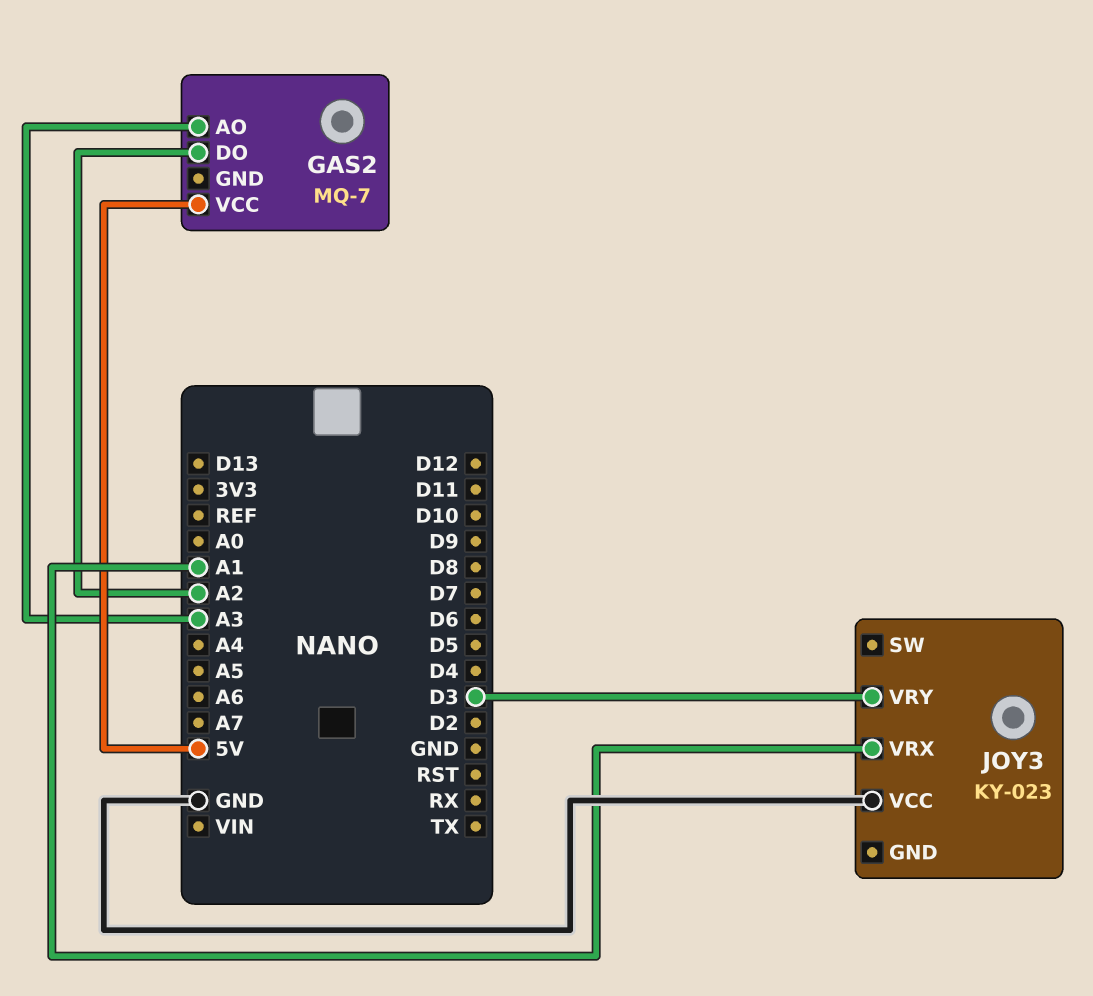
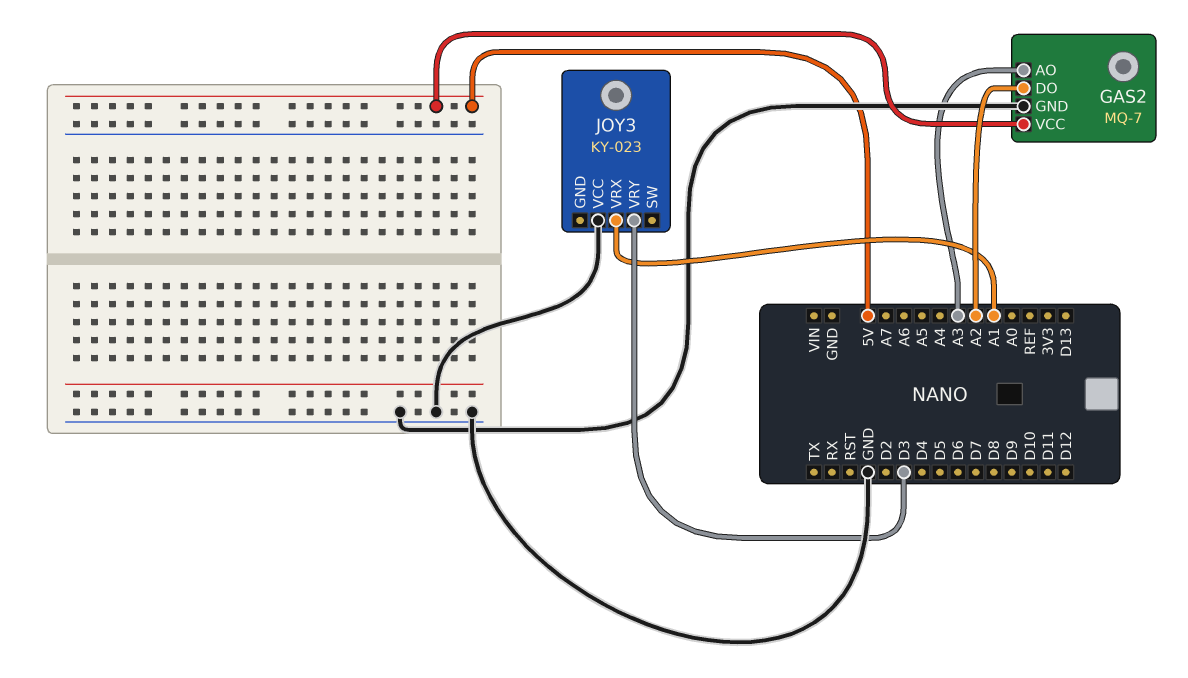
GAS2 pin GND: none -> GND

